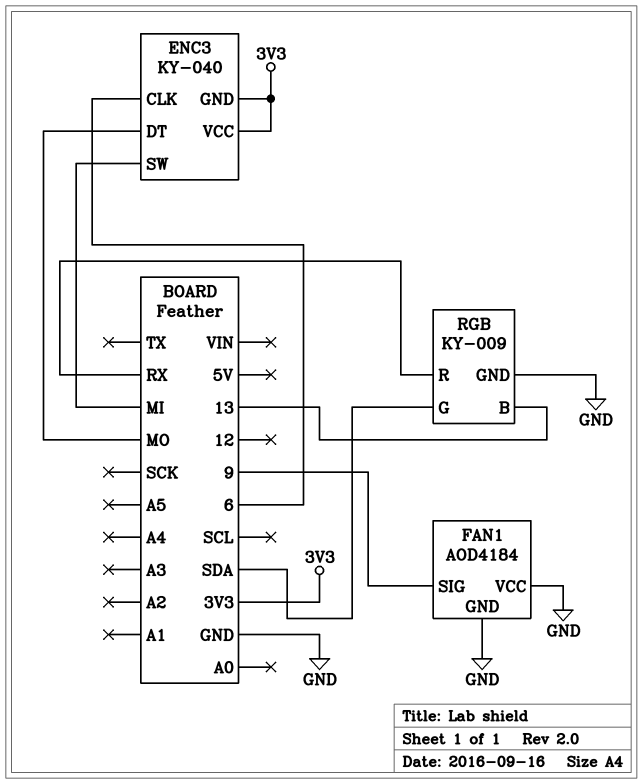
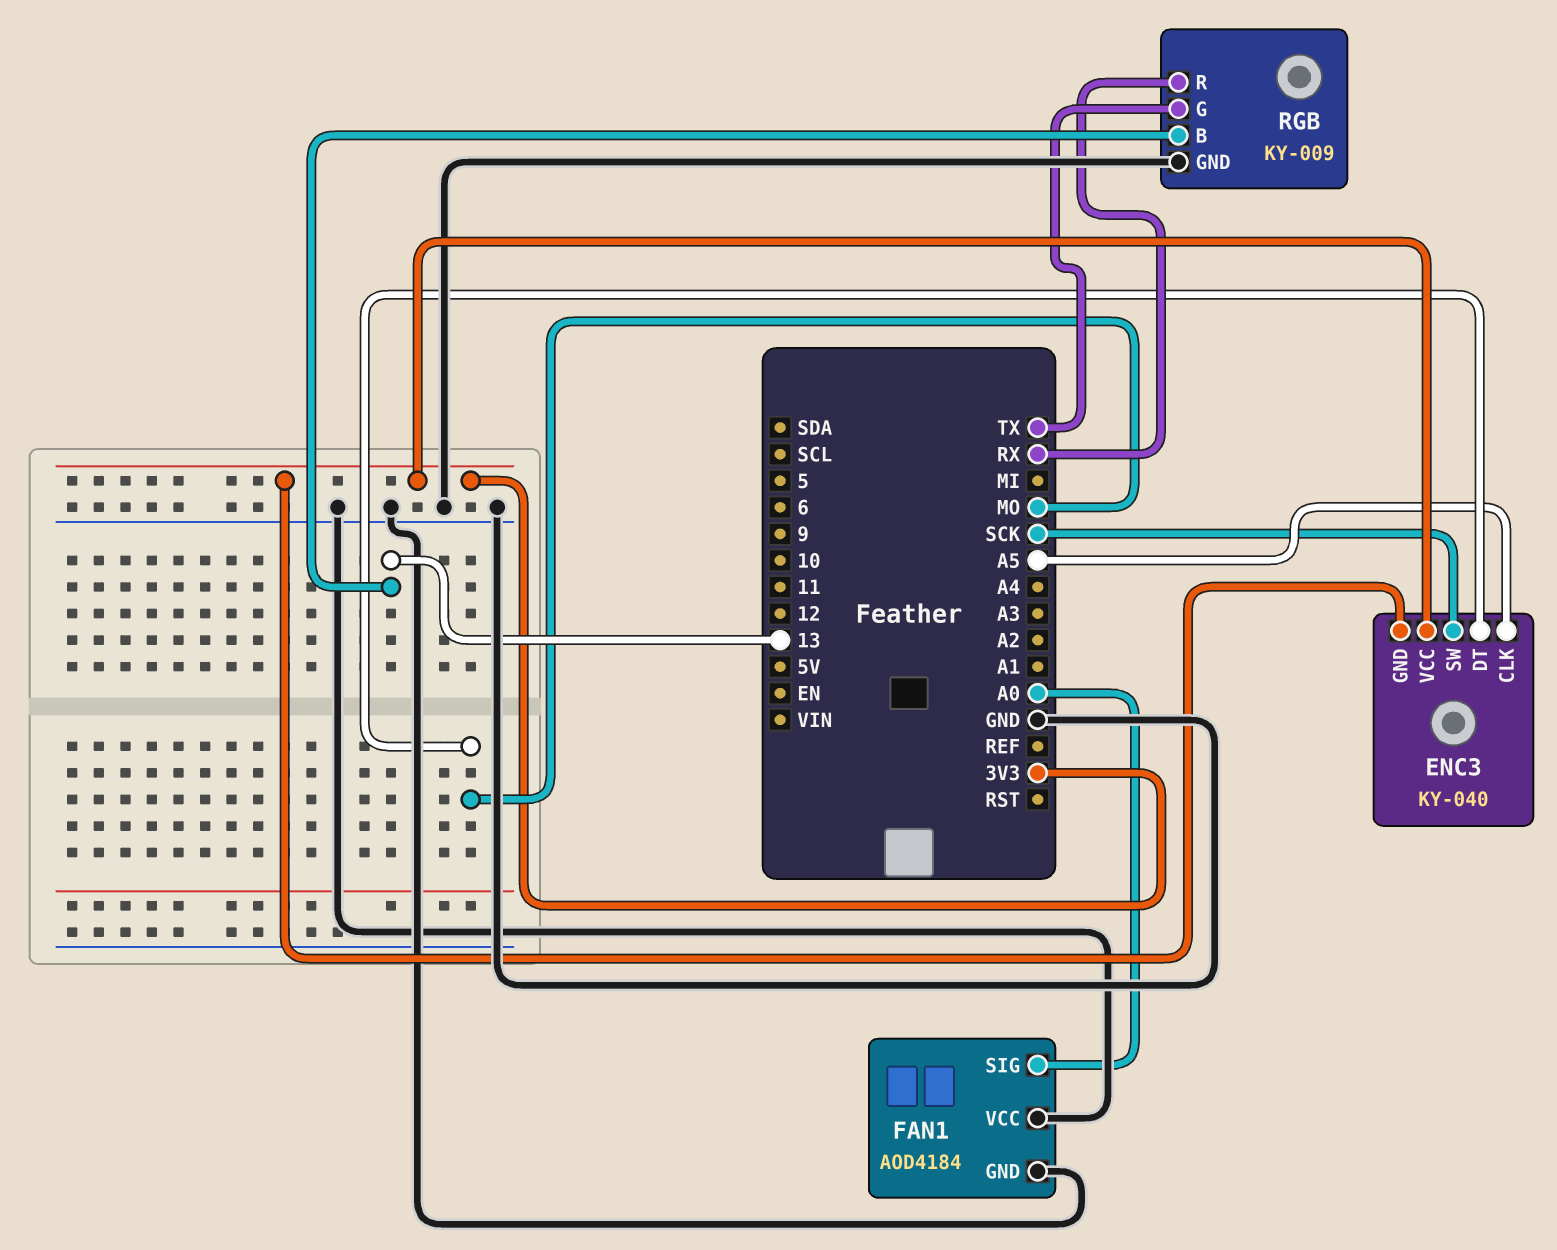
ENC3 pin CLK: 6 -> A5
ENC3 pin SW: MI -> SCK
FAN1 pin SIG: 9 -> A0
RGB pin G: SDA -> TX

